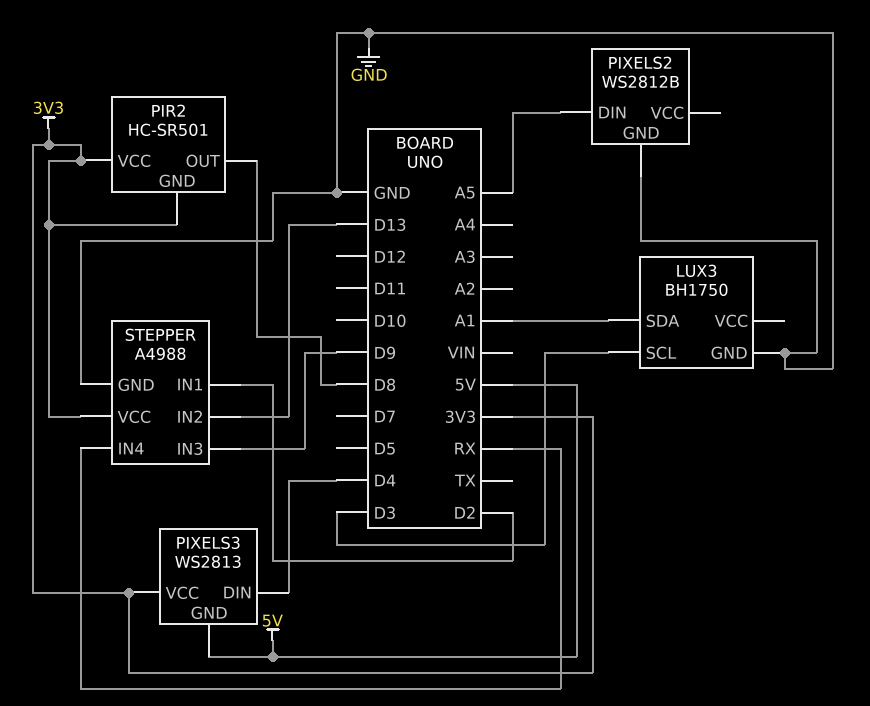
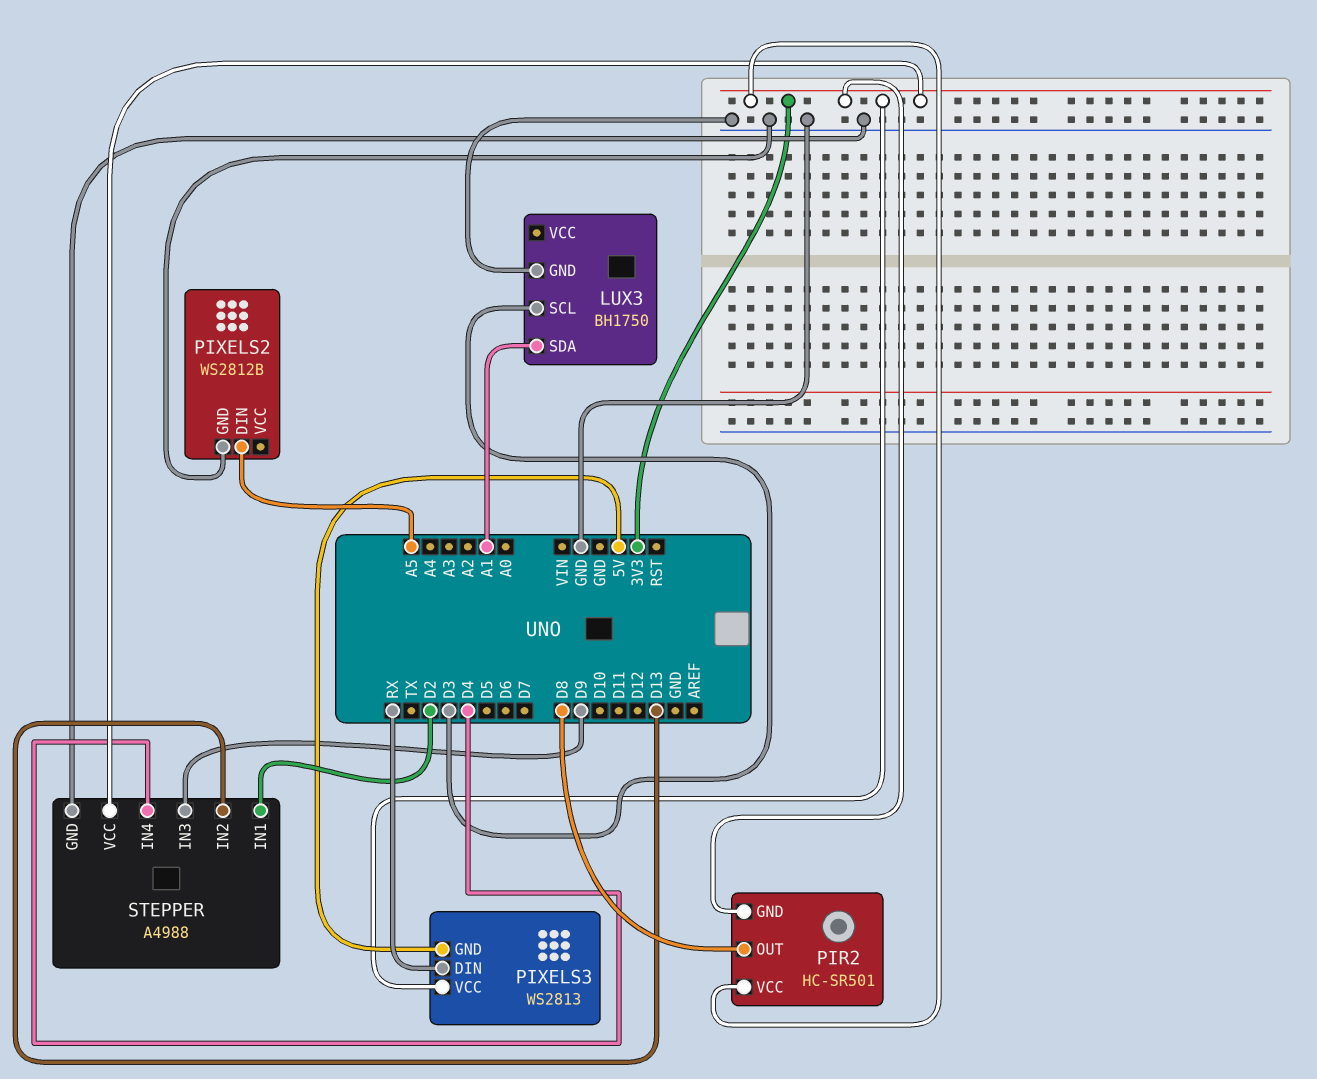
PIXELS3 pin DIN: D4 -> RX
STEPPER pin IN4: RX -> D4

